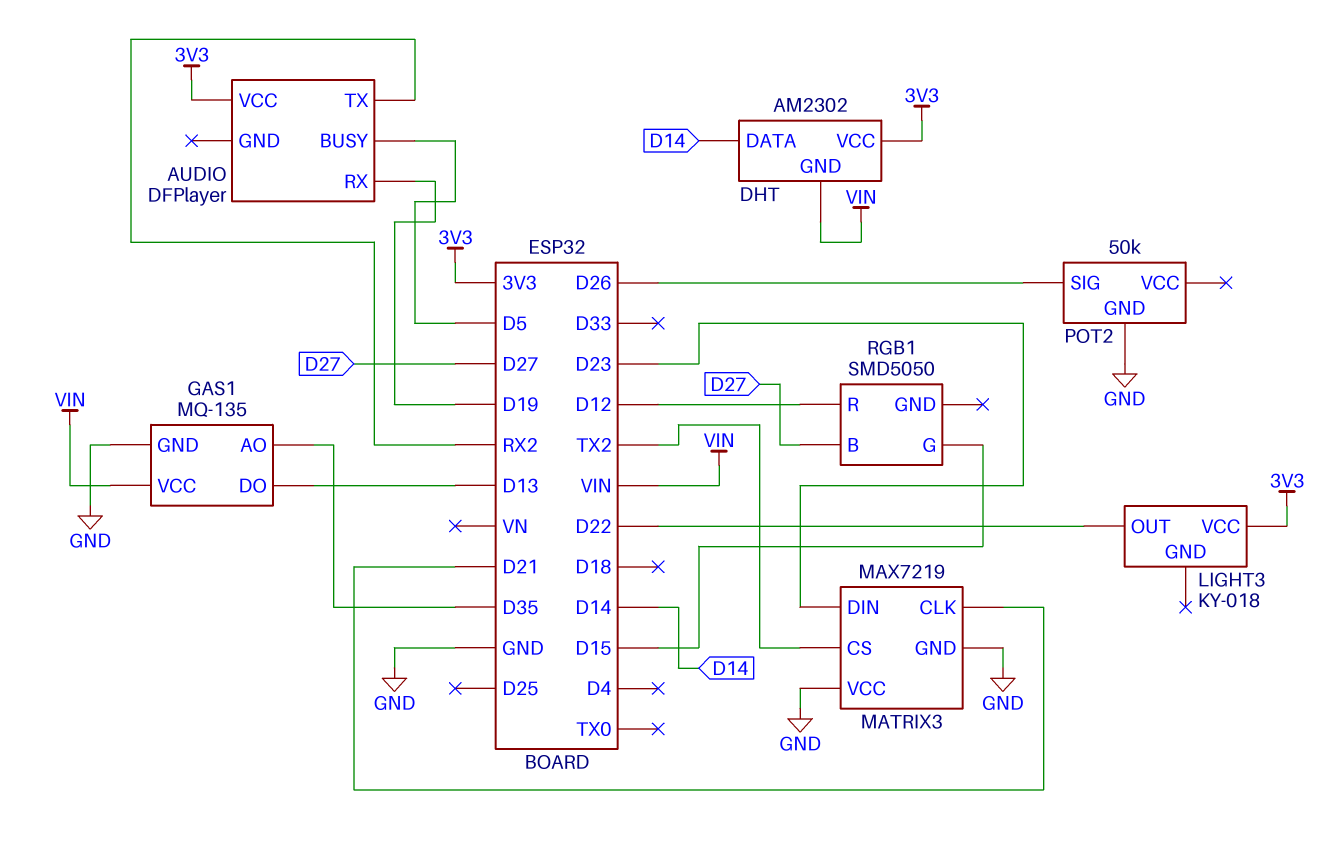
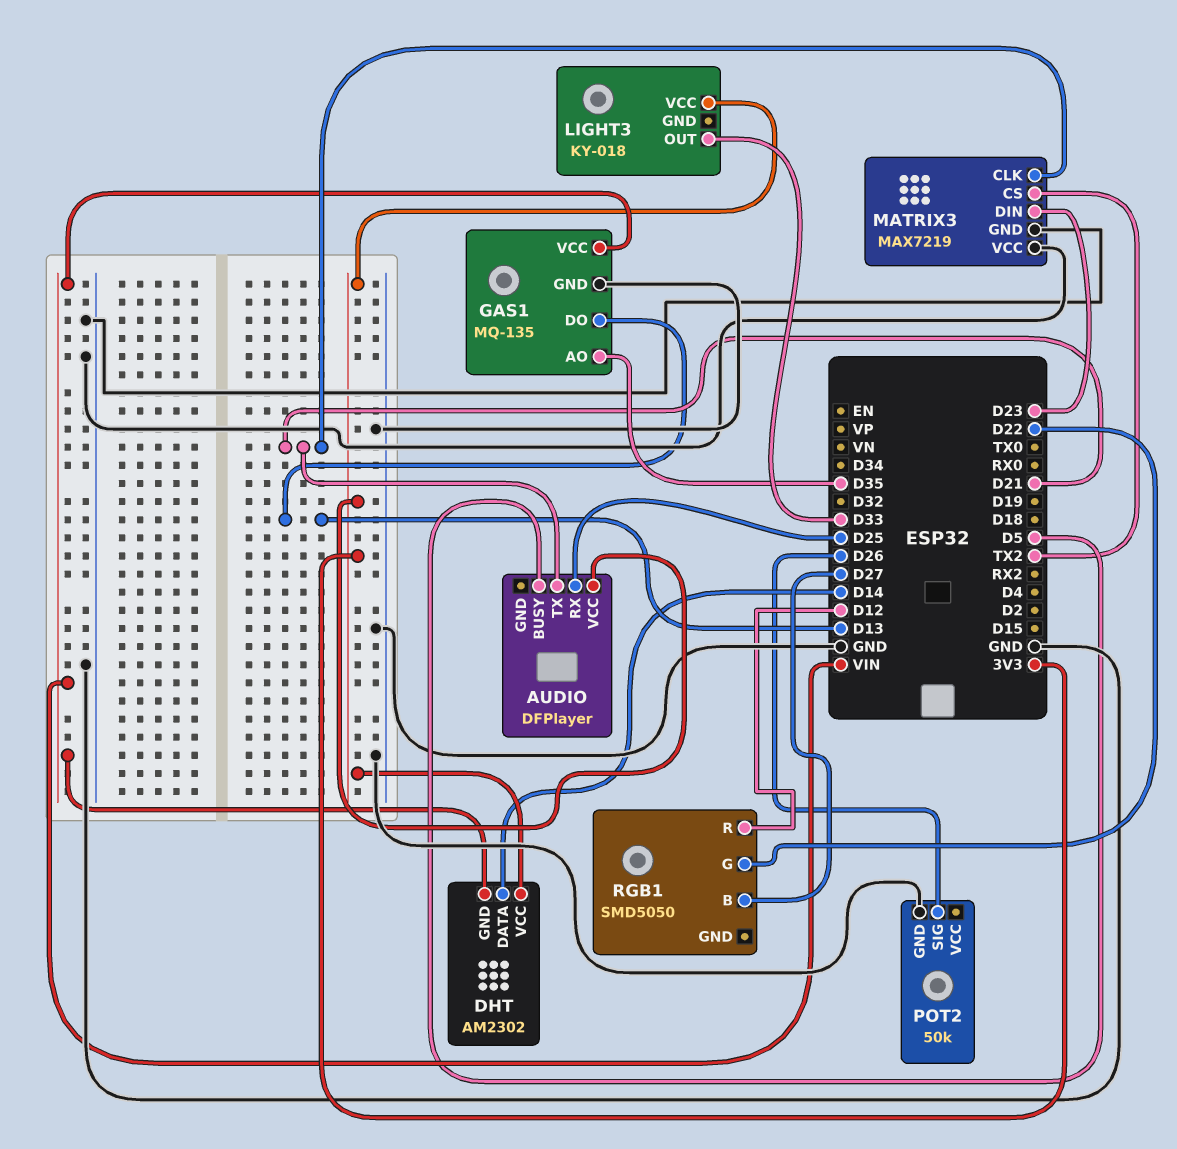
AUDIO pin RX: D19 -> D25
AUDIO pin TX: RX2 -> D21
LIGHT3 pin OUT: D22 -> D33
RGB1 pin G: D15 -> D22

